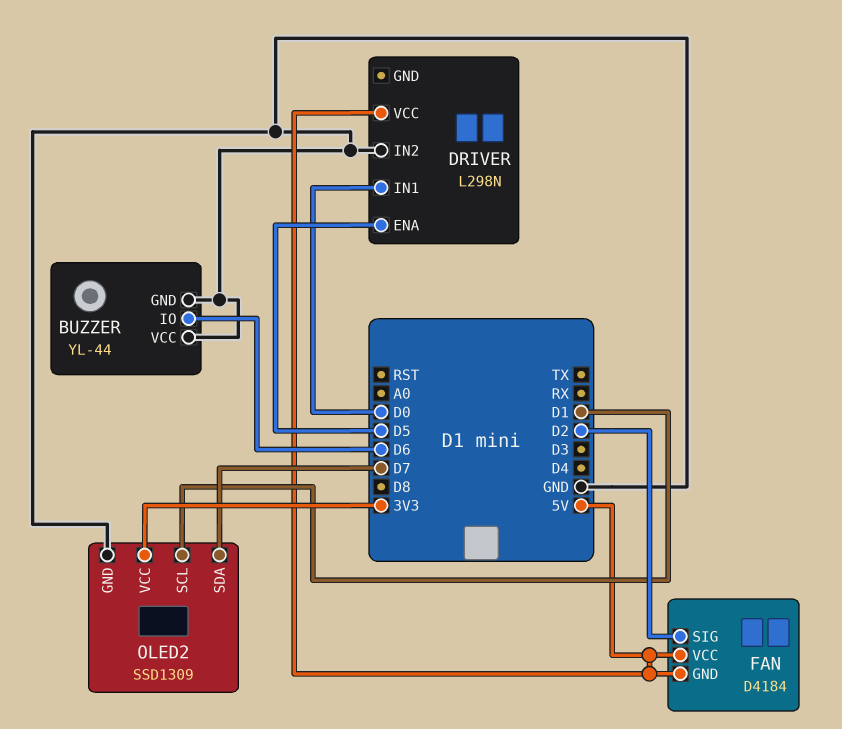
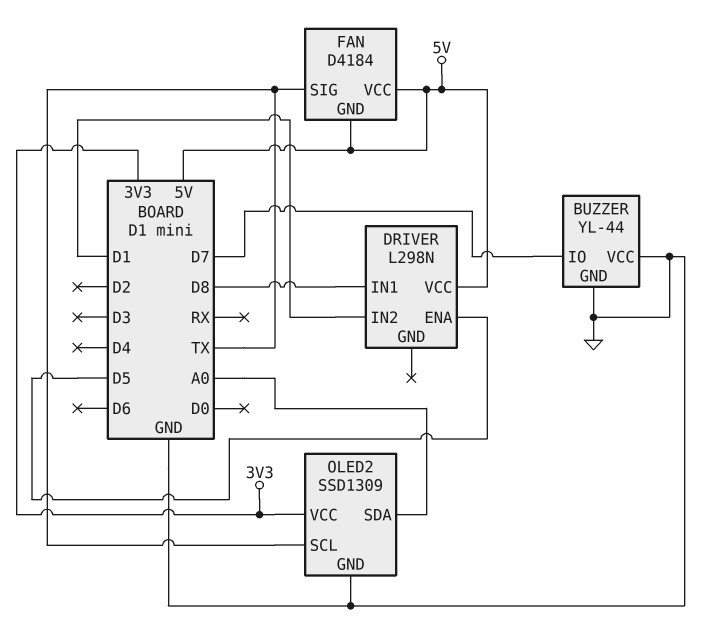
BUZZER pin IO: D6 -> D7
DRIVER pin IN1: D0 -> D8
DRIVER pin IN2: GND -> D1
FAN pin SIG: D2 -> TX
OLED2 pin SCL: D1 -> TX
OLED2 pin SDA: D7 -> A0

